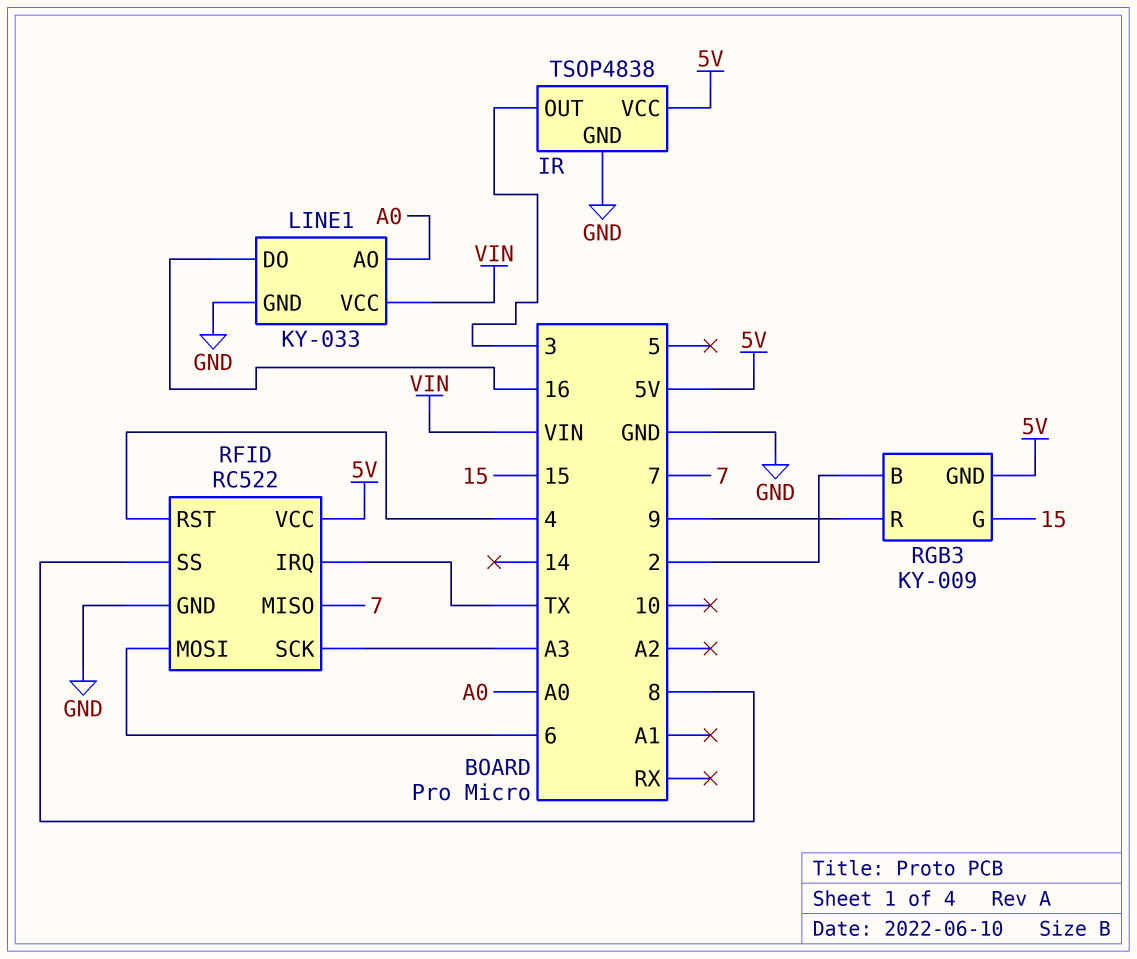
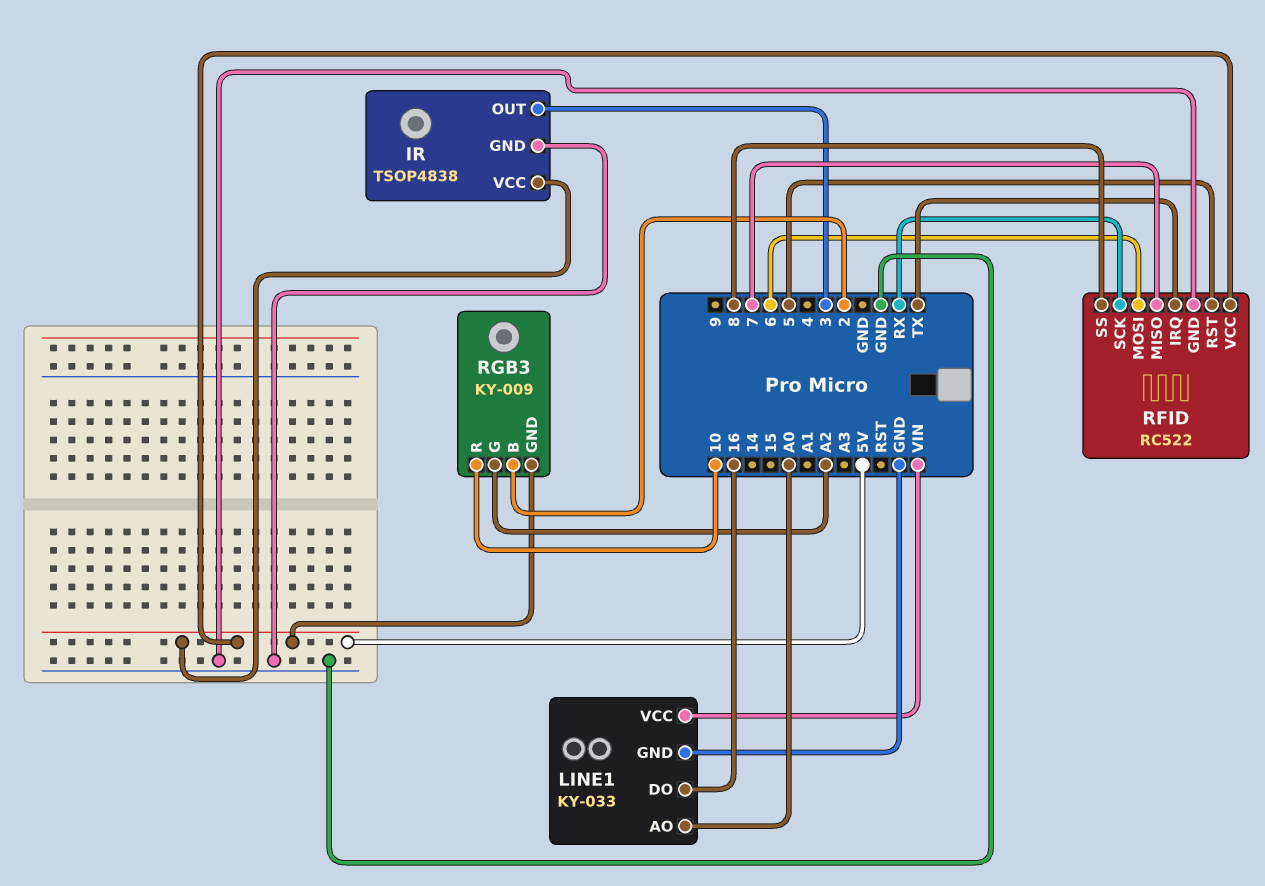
RFID pin RST: 4 -> 5
RFID pin SCK: A3 -> RX
RGB3 pin G: 15 -> A2
RGB3 pin R: 9 -> 10

